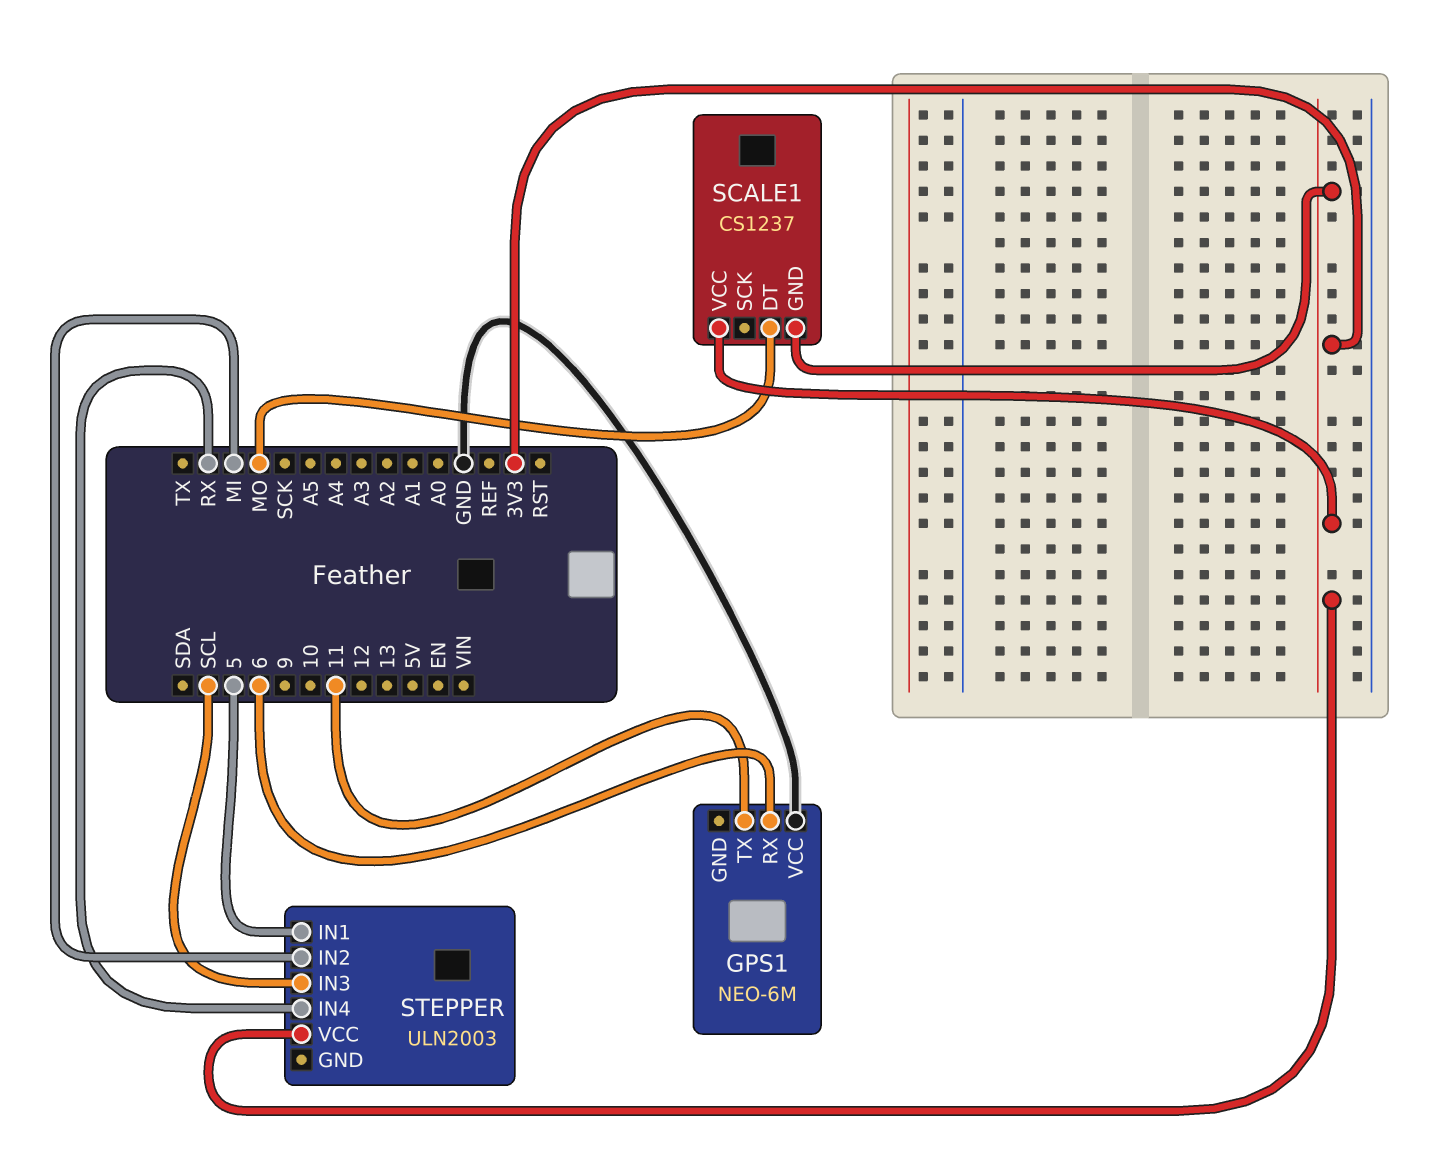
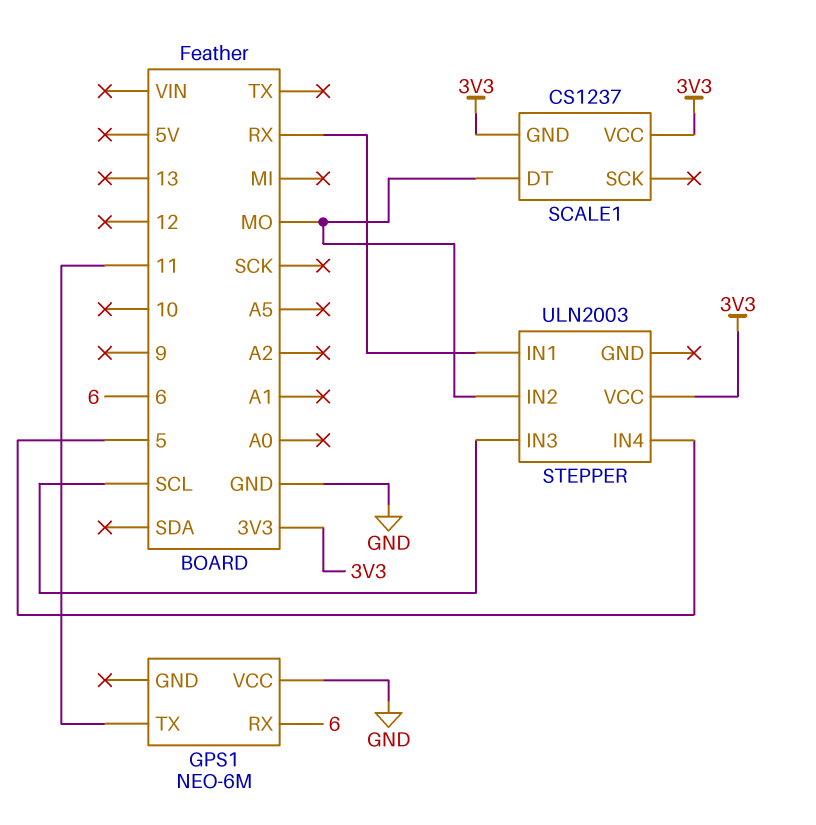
STEPPER pin IN1: 5 -> RX
STEPPER pin IN2: MI -> MO
STEPPER pin IN4: RX -> 5

